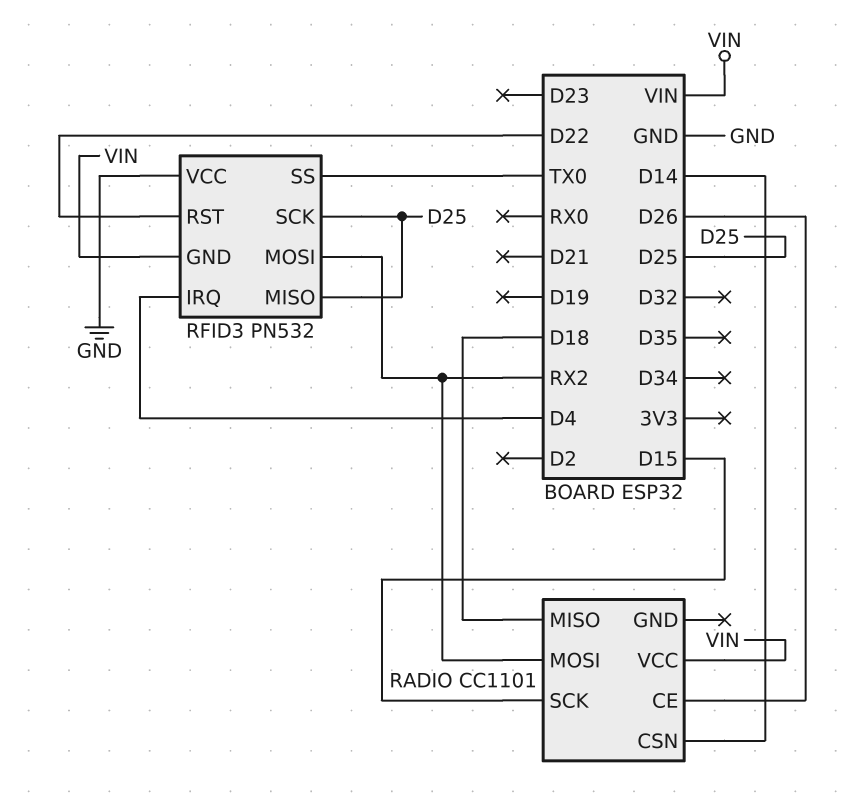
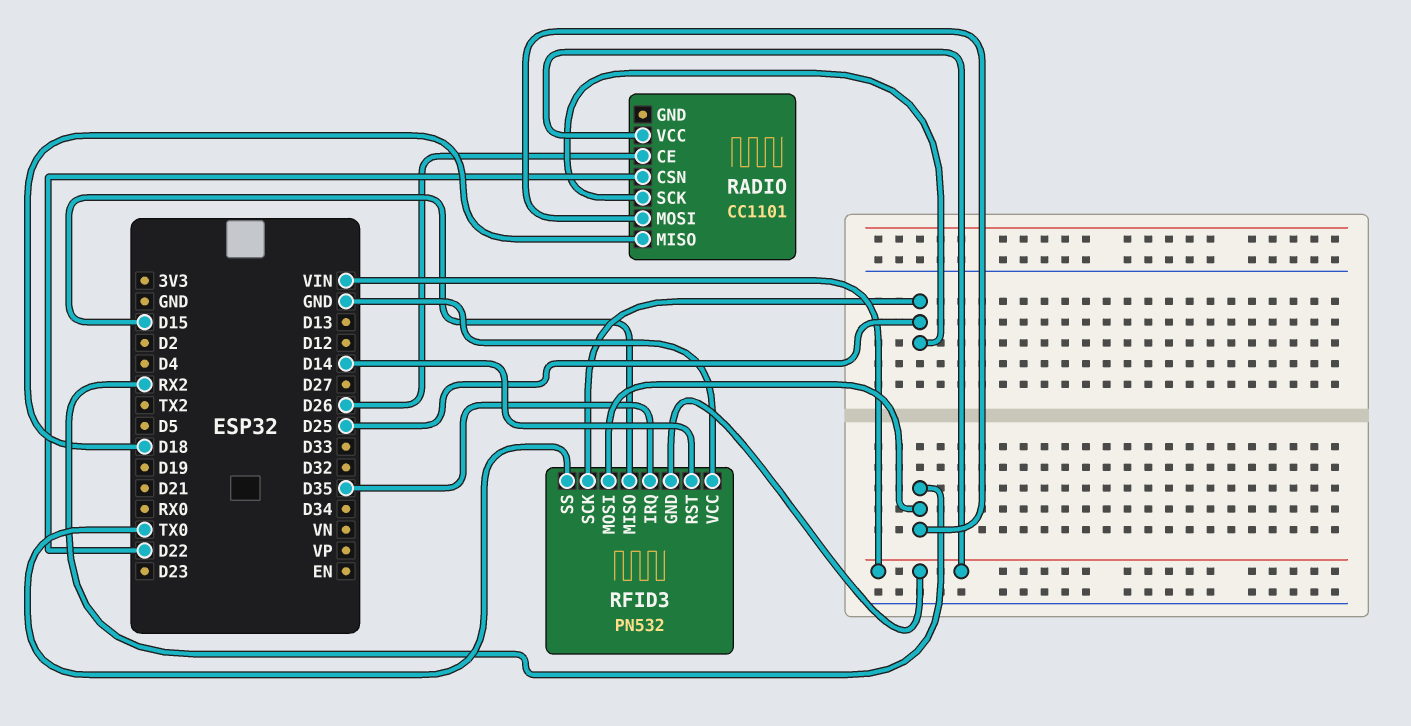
RADIO pin CSN: D14 -> D22
RADIO pin SCK: D15 -> D25
RFID3 pin IRQ: D4 -> D35
RFID3 pin MISO: D25 -> D15
RFID3 pin RST: D22 -> D14

